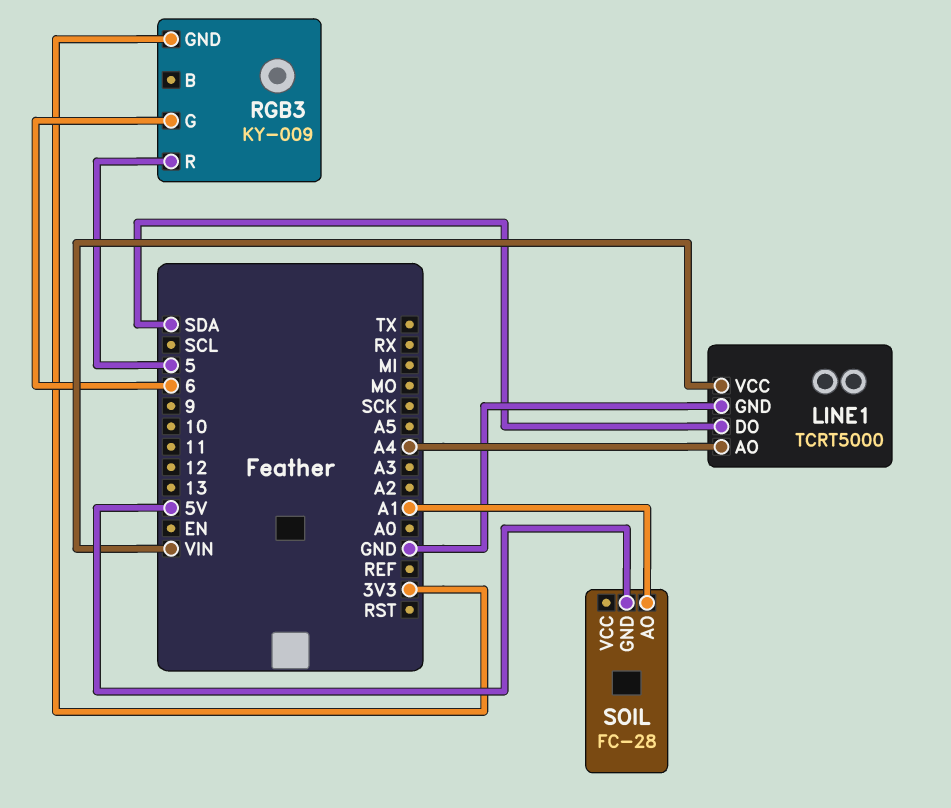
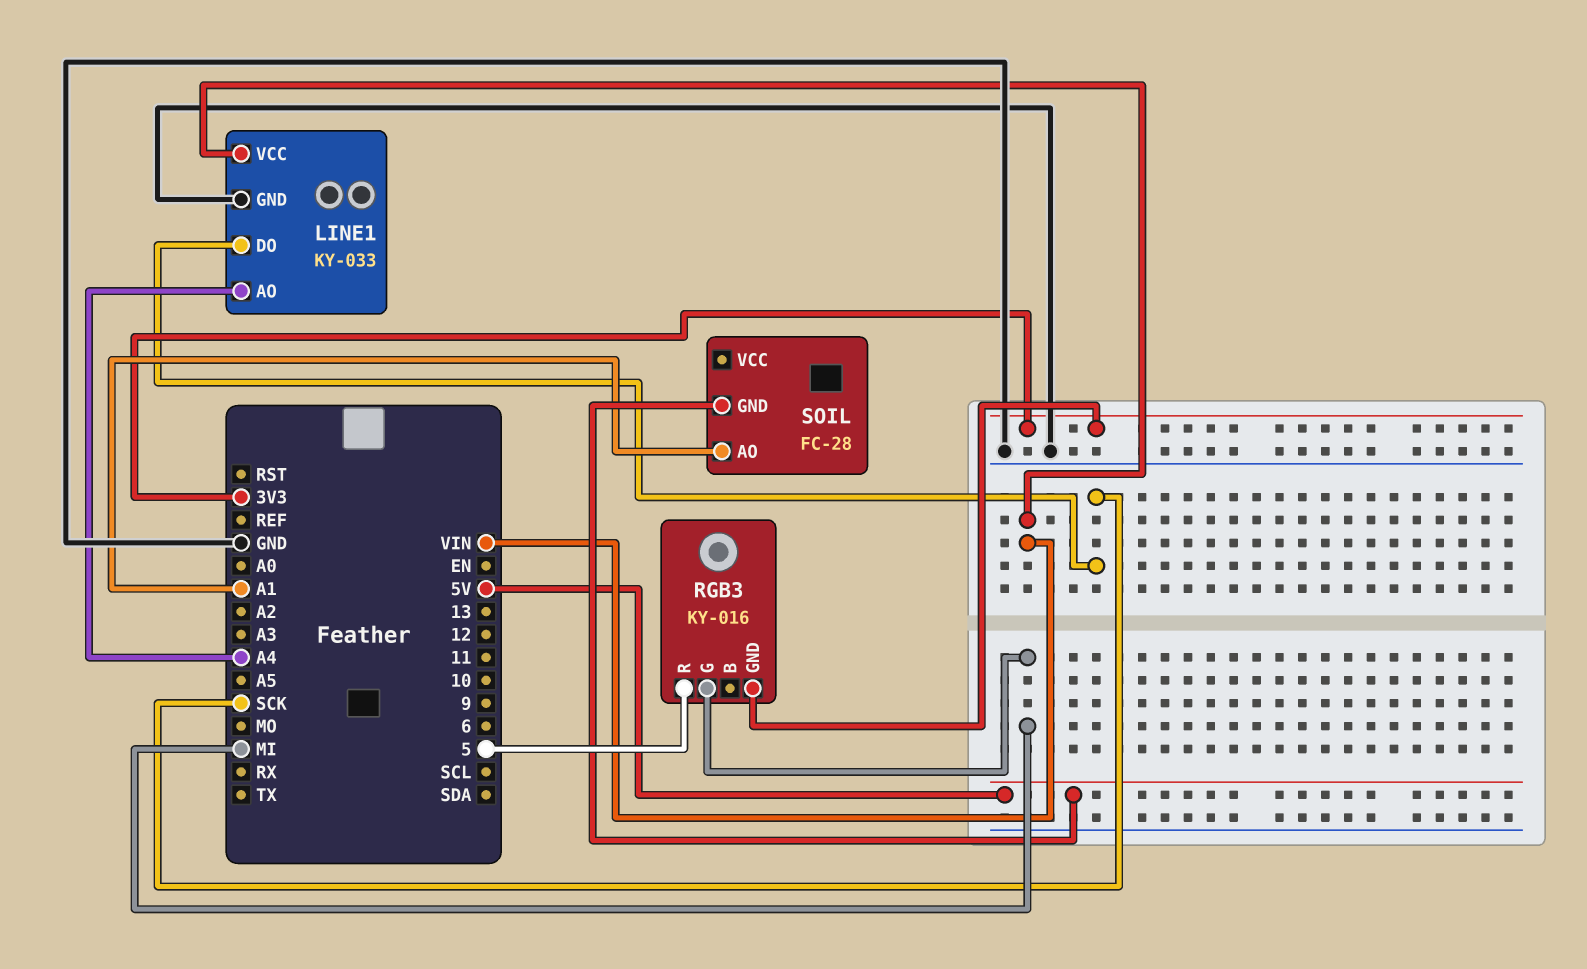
LINE1: TCRT5000 -> KY-033
LINE1 pin DO: SDA -> SCK
RGB3: KY-009 -> KY-016
RGB3 pin G: 6 -> MI

